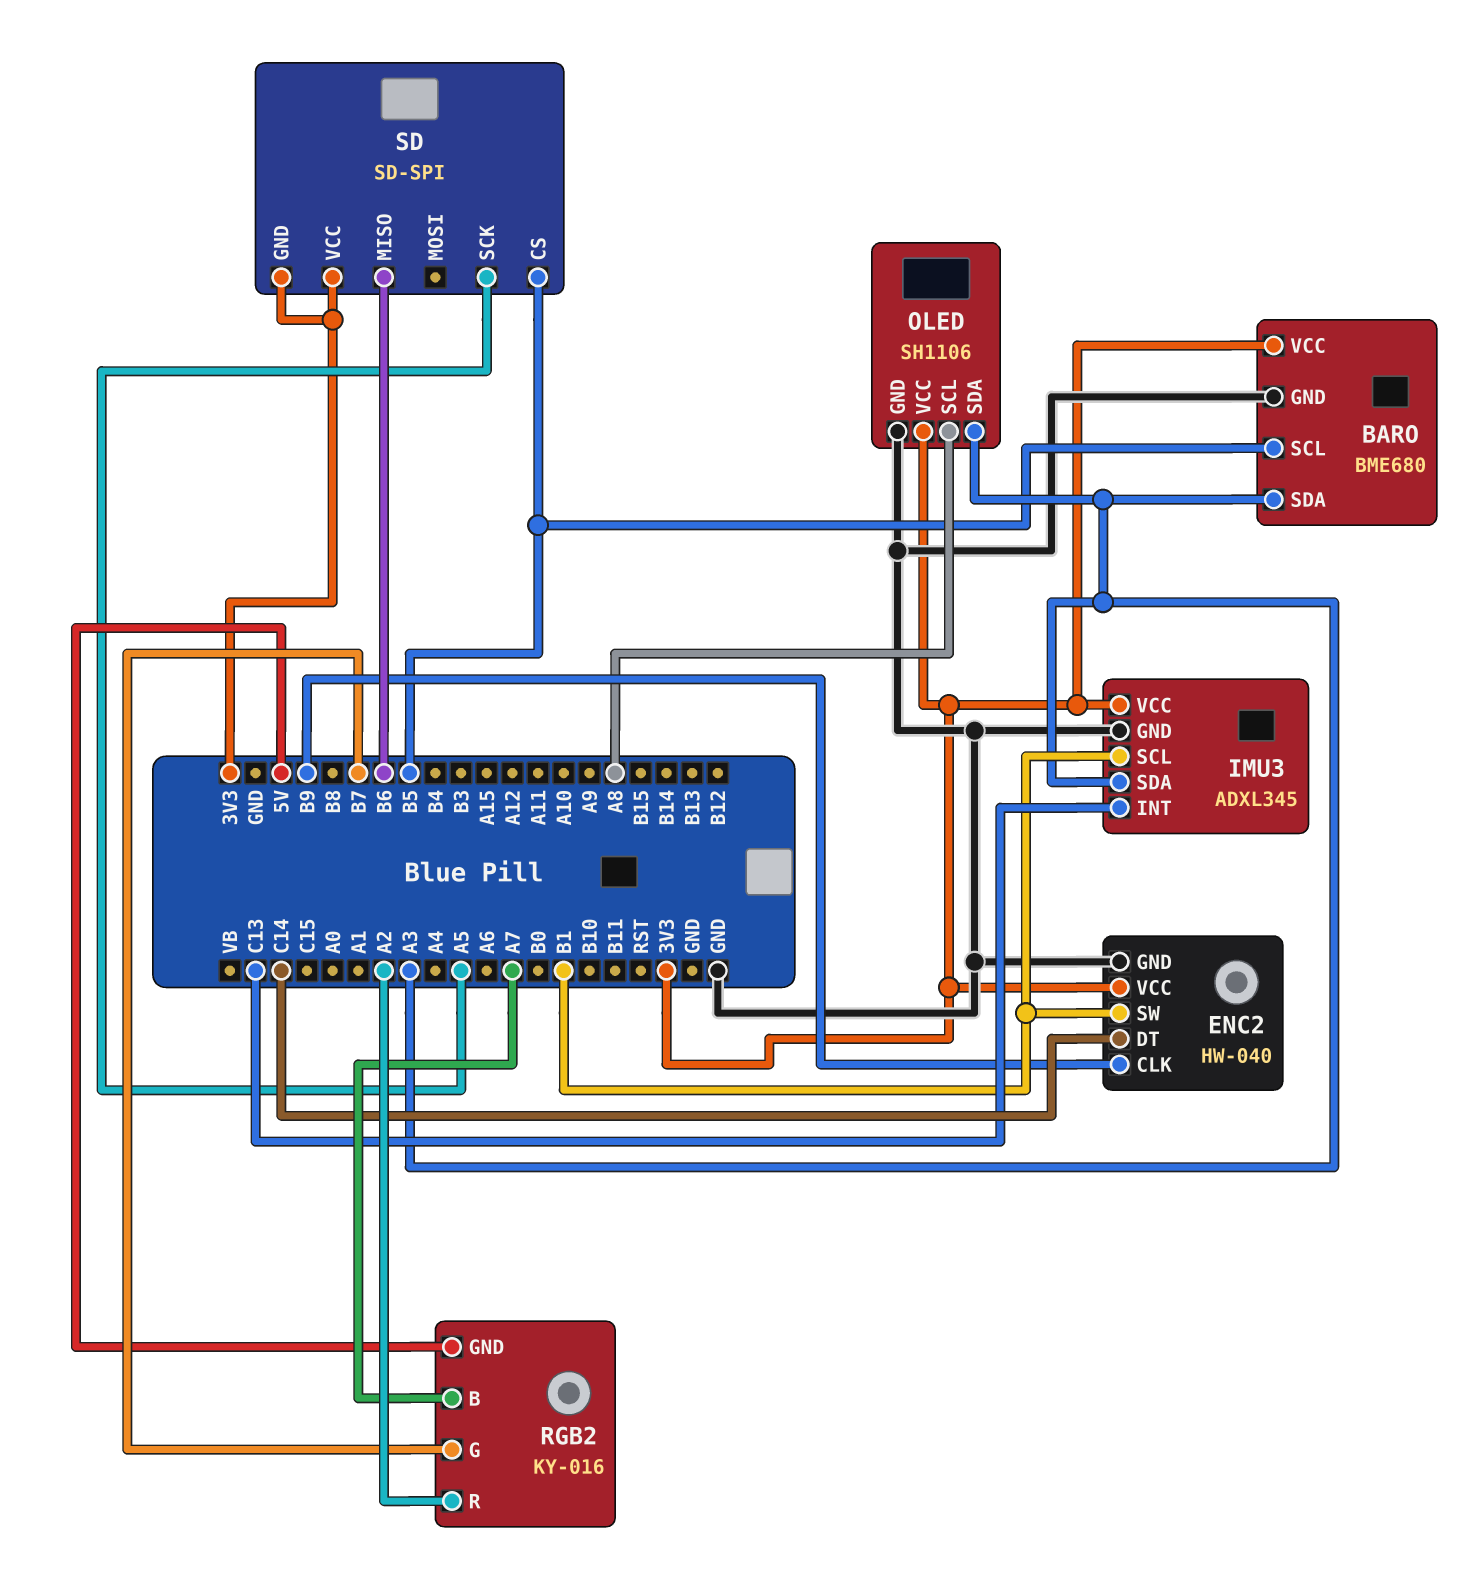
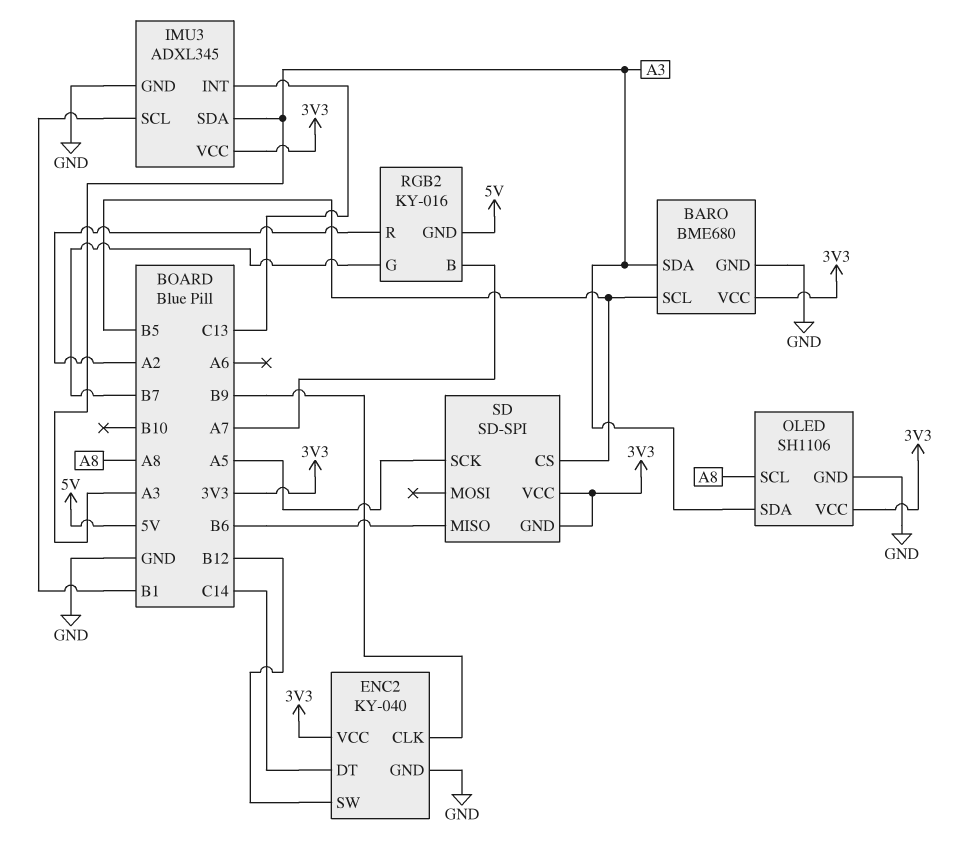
ENC2: HW-040 -> KY-040
ENC2 pin SW: B1 -> B12

